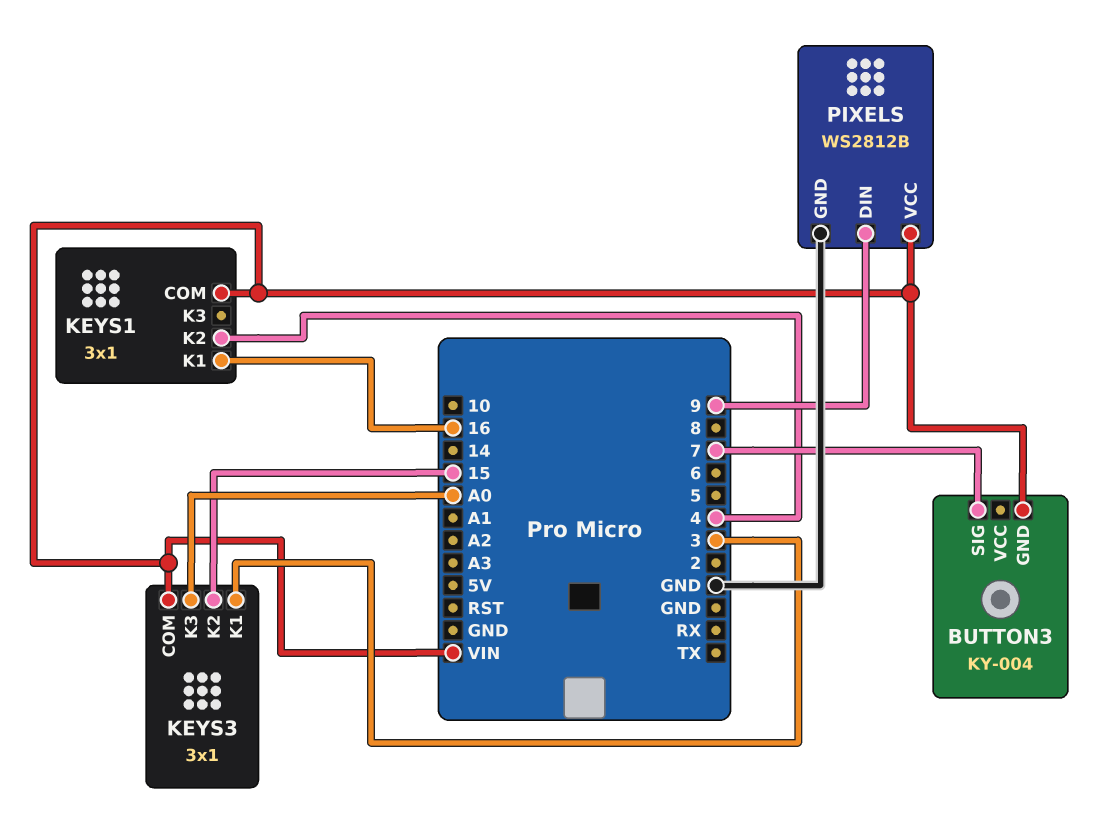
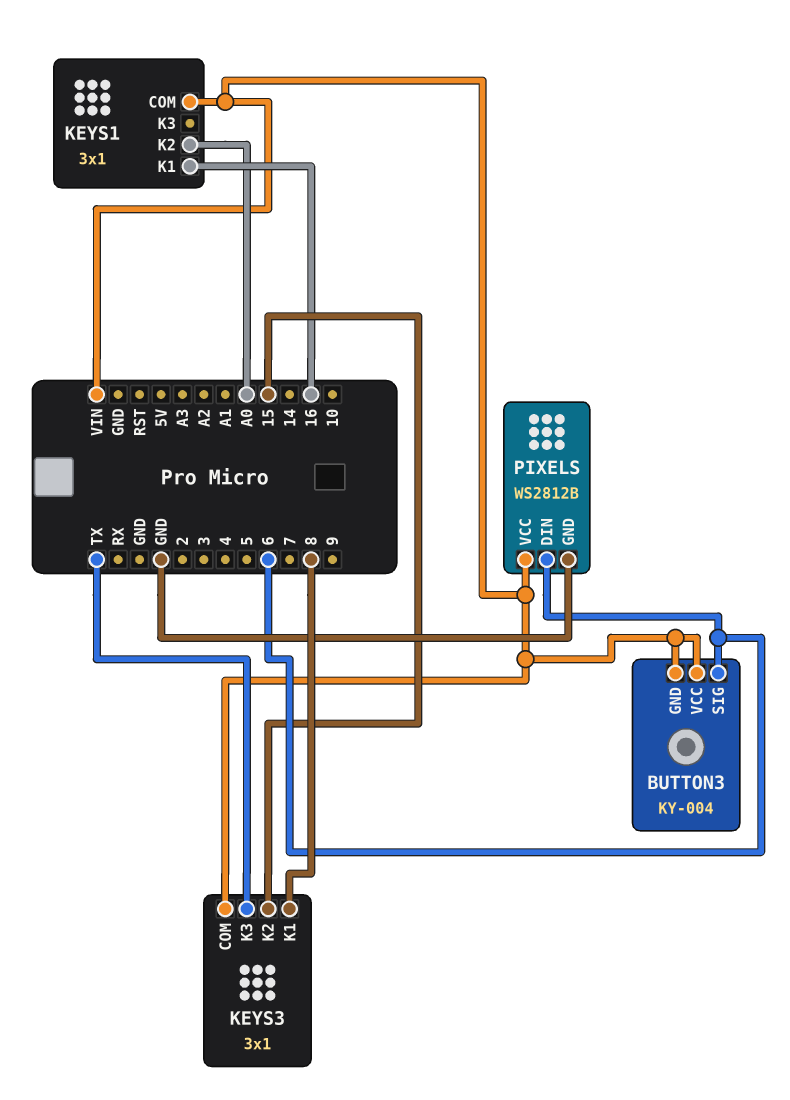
BUTTON3 pin SIG: 7 -> 6
BUTTON3 pin VCC: none -> VIN
KEYS1 pin K2: 4 -> A0
KEYS3 pin K1: 3 -> 8
KEYS3 pin K3: A0 -> TX
PIXELS pin DIN: 9 -> 6

